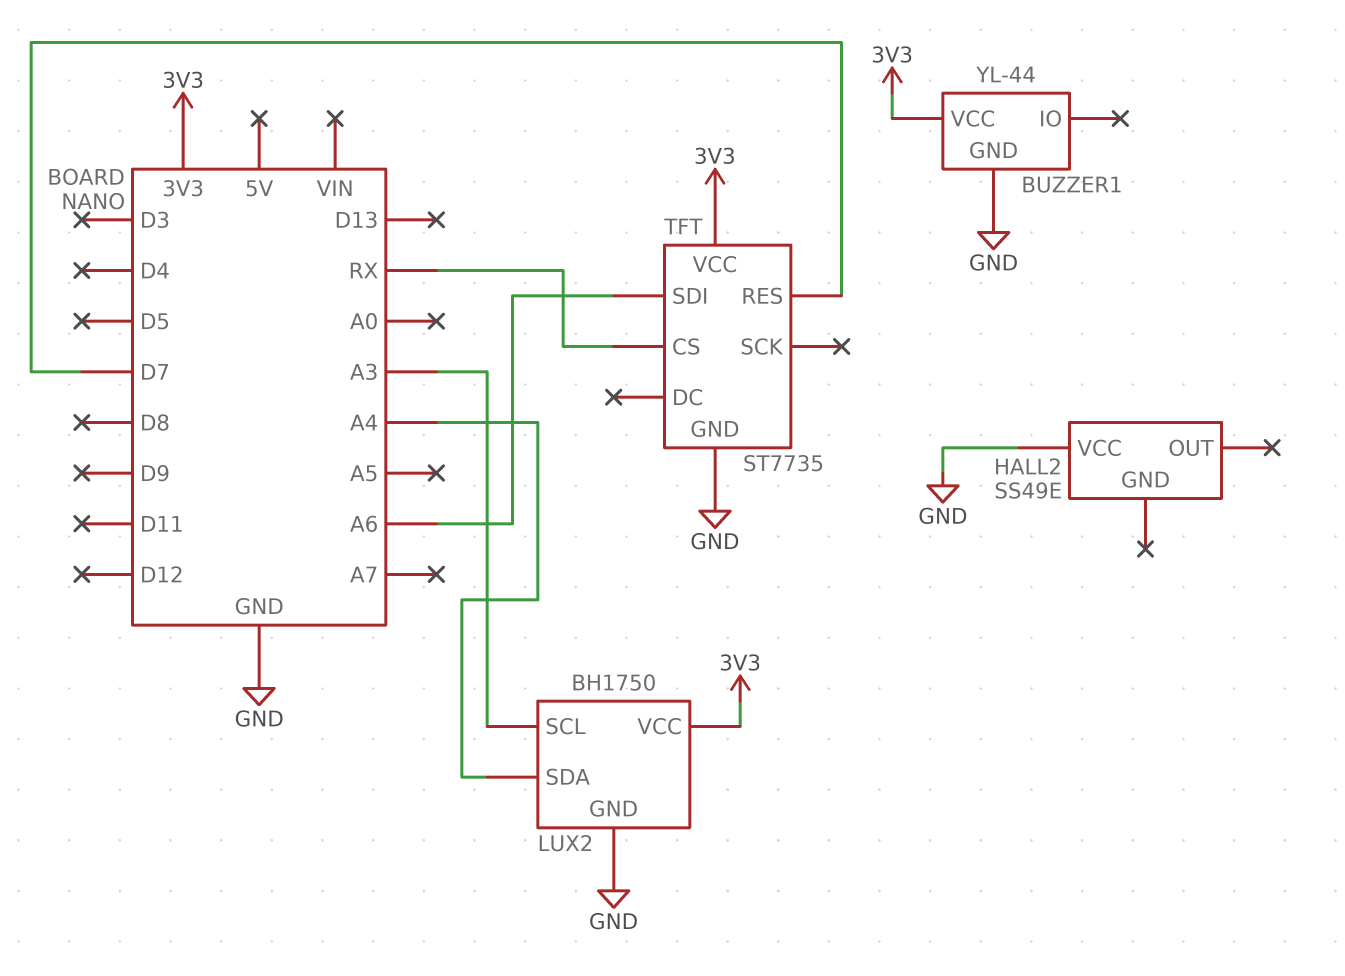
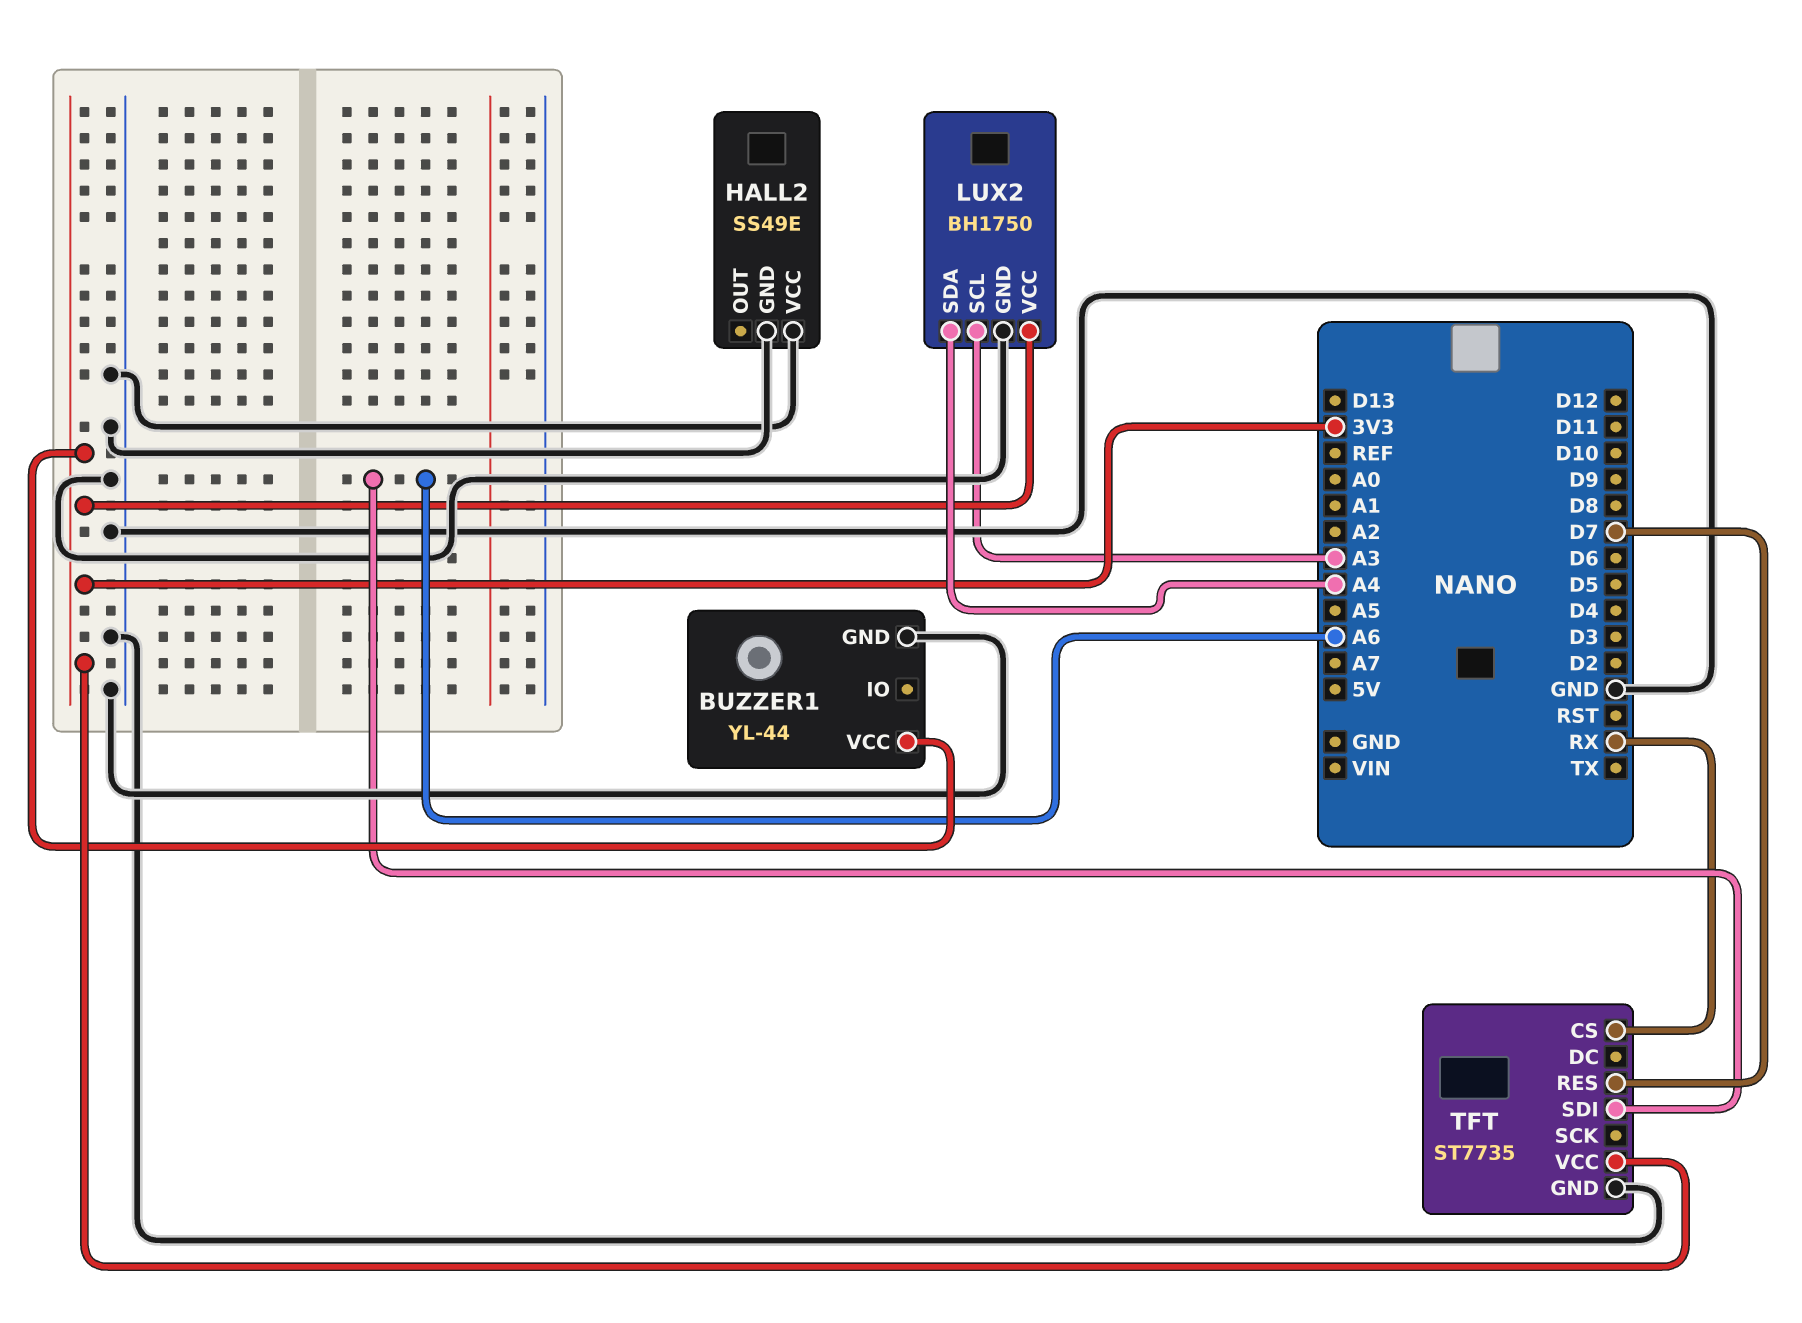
HALL2 pin GND: none -> GND

